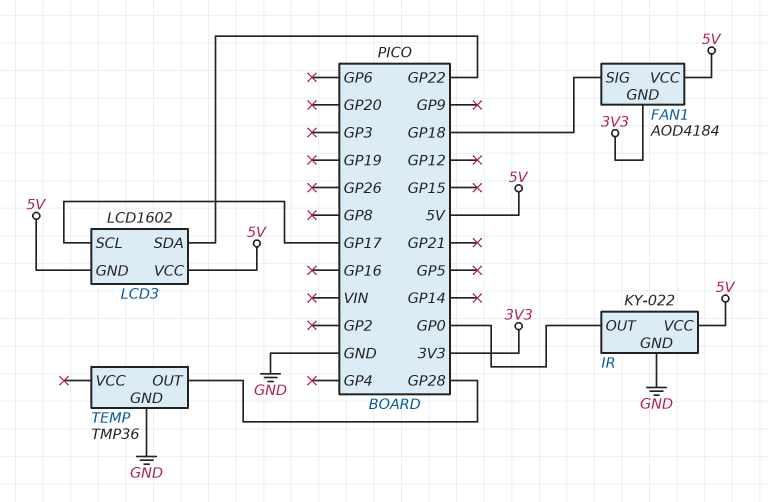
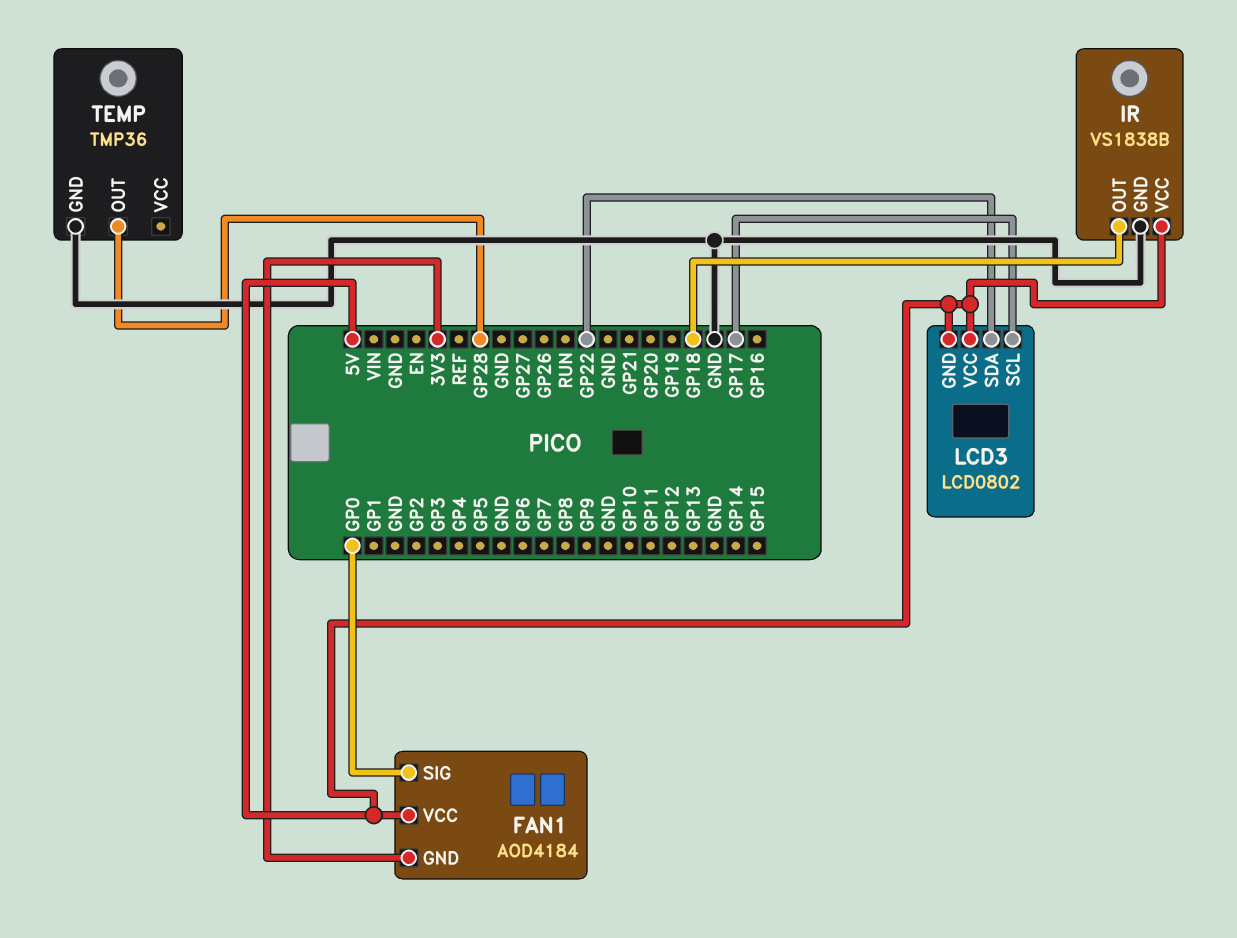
FAN1 pin SIG: GP18 -> GP0
IR: KY-022 -> VS1838B
IR pin OUT: GP0 -> GP18
LCD3: LCD1602 -> LCD0802

